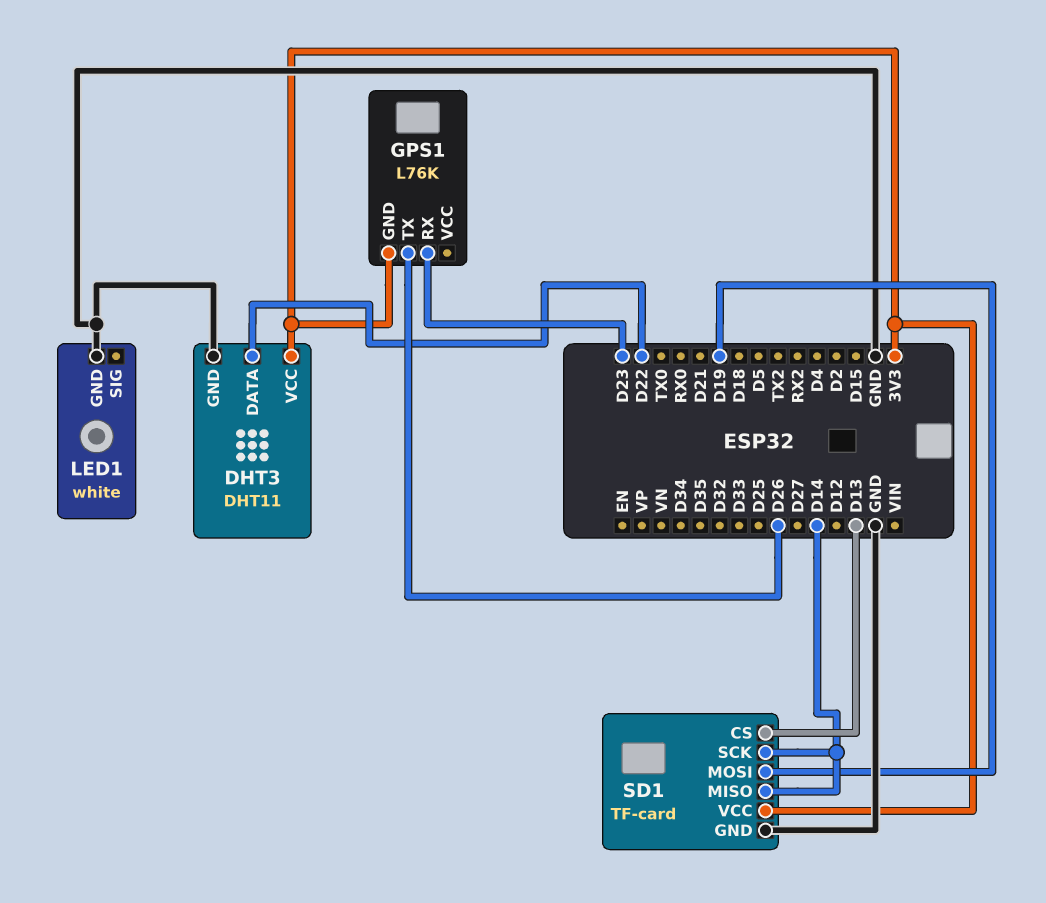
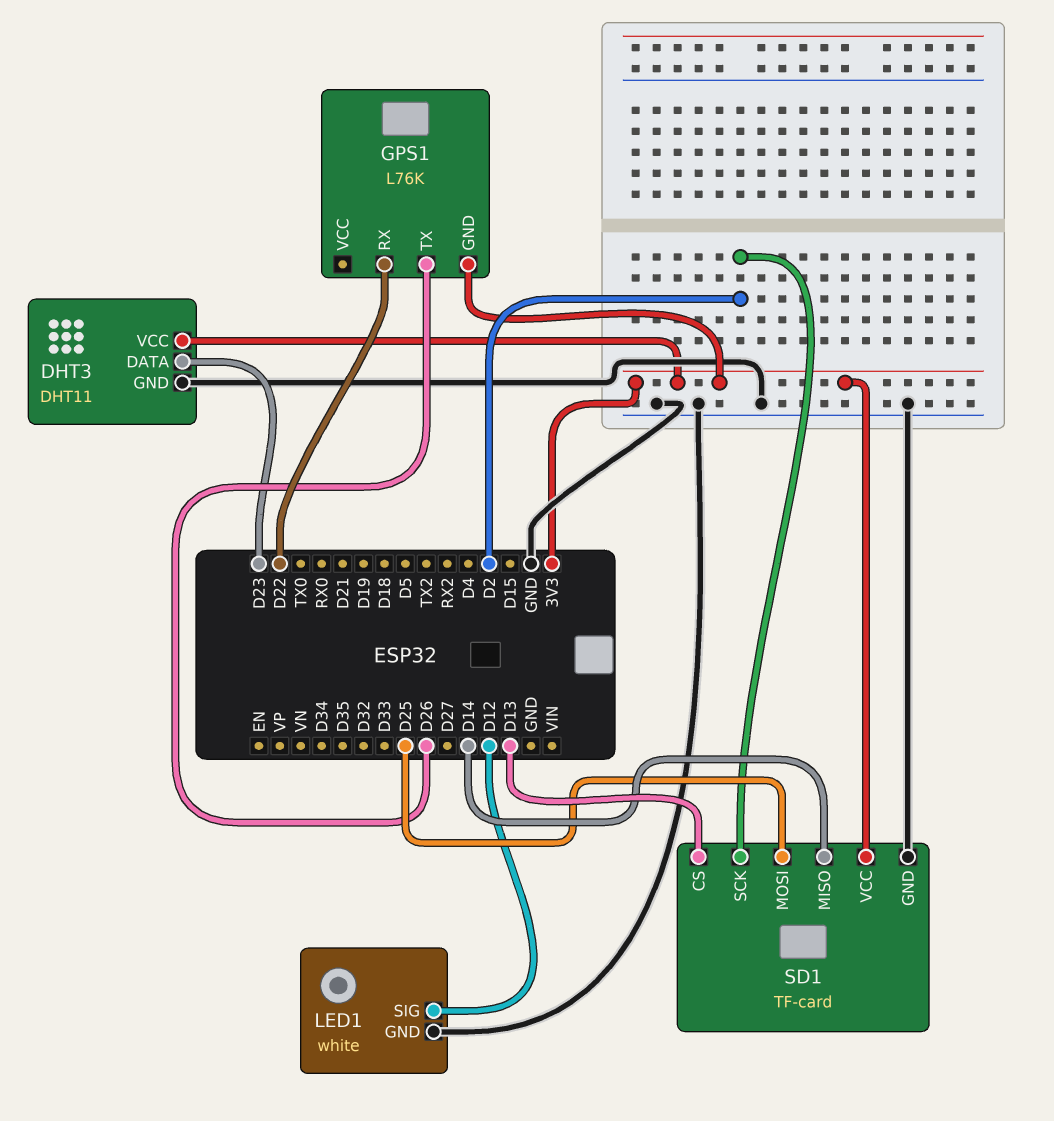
DHT3 pin DATA: D22 -> D23
GPS1 pin RX: D23 -> D22
LED1 pin SIG: none -> D12
SD1 pin MOSI: D19 -> D25
SD1 pin SCK: D14 -> D2

